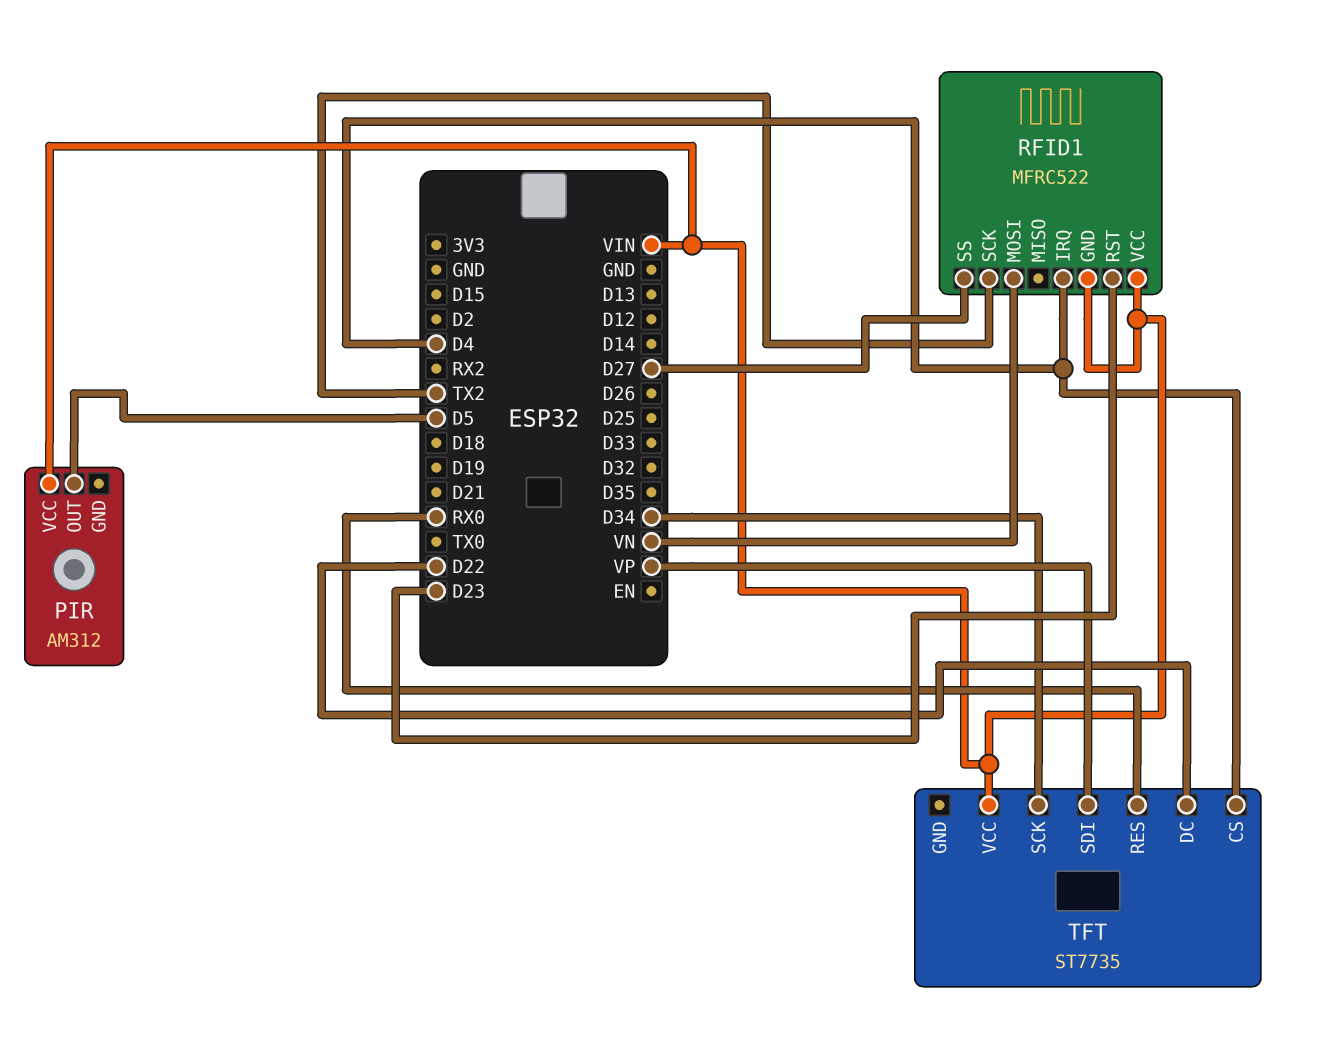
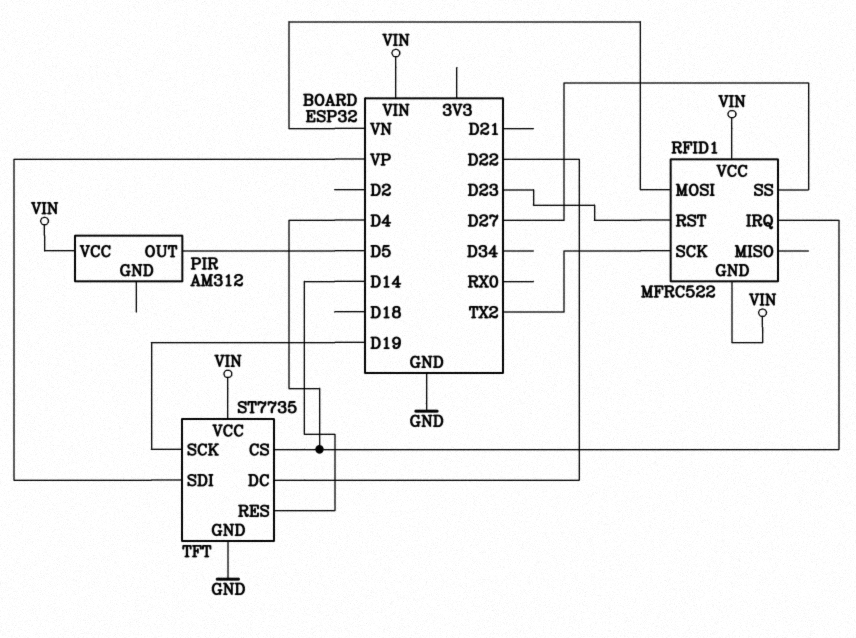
TFT pin GND: none -> GND
TFT pin RES: RX0 -> D14
TFT pin SCK: D34 -> D19

